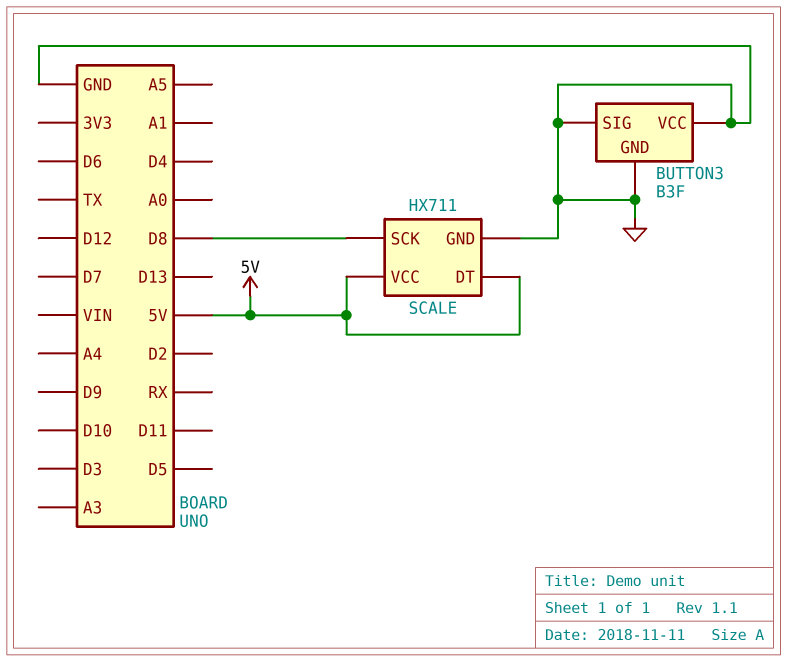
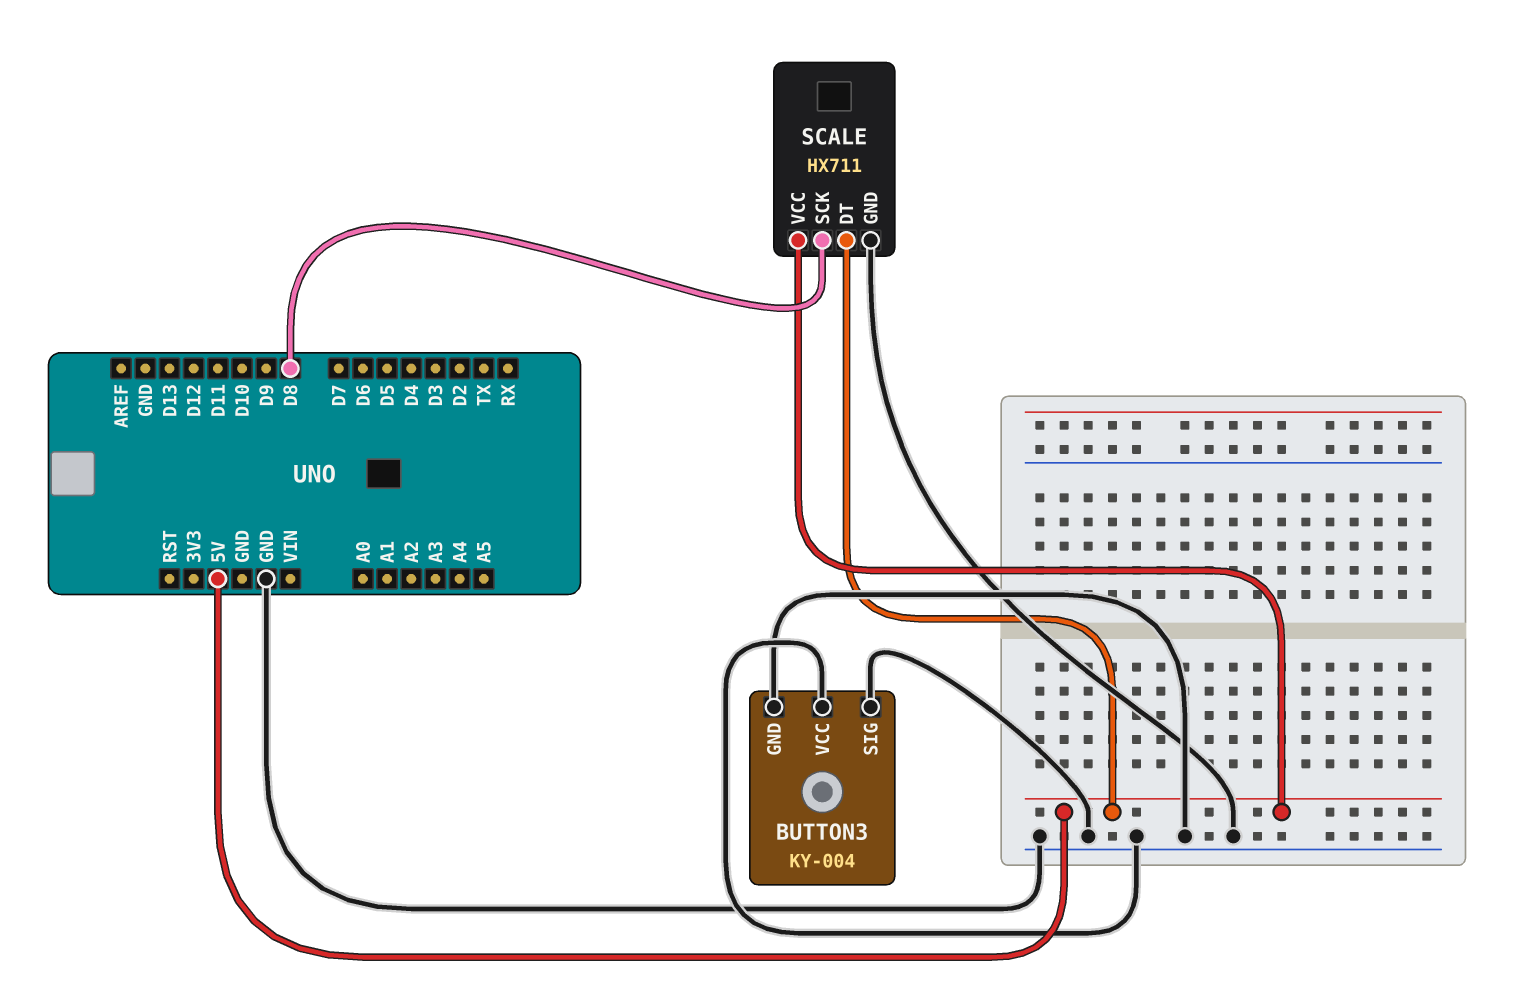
BUTTON3: B3F -> KY-004

